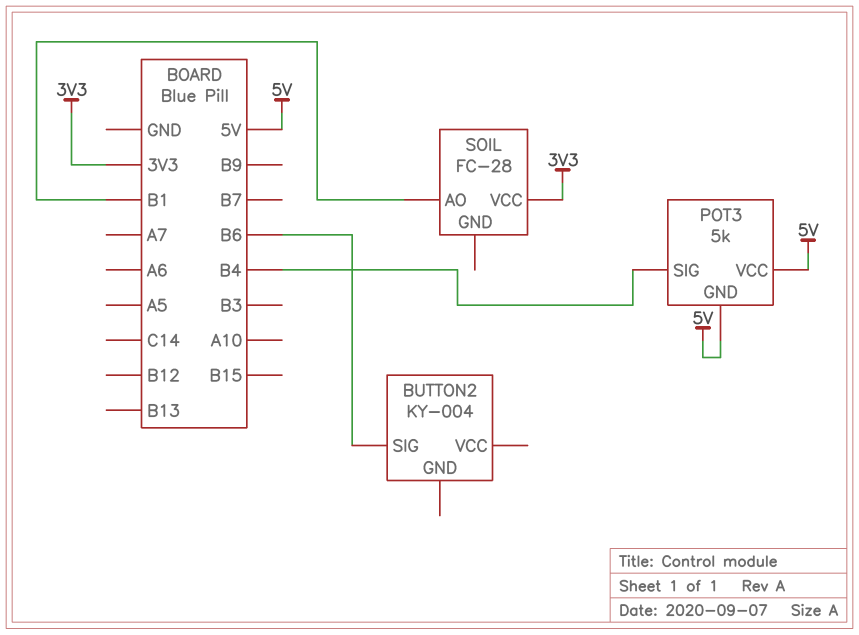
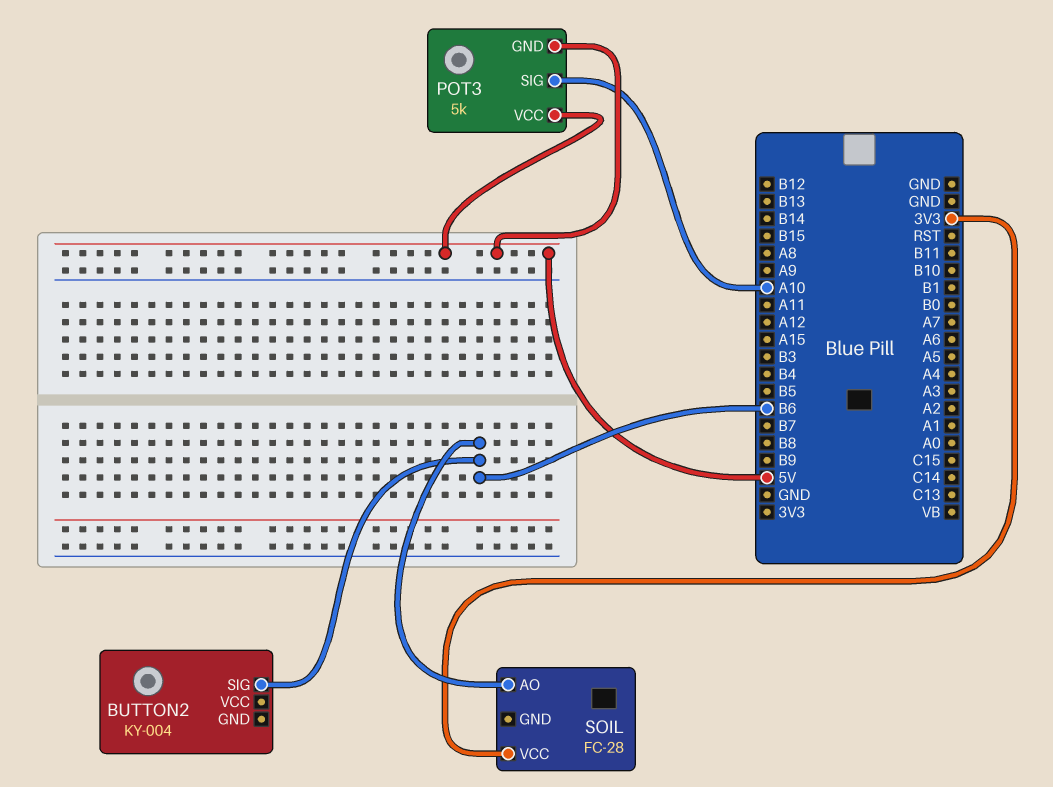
POT3 pin SIG: B4 -> A10
SOIL pin AO: B1 -> B6

